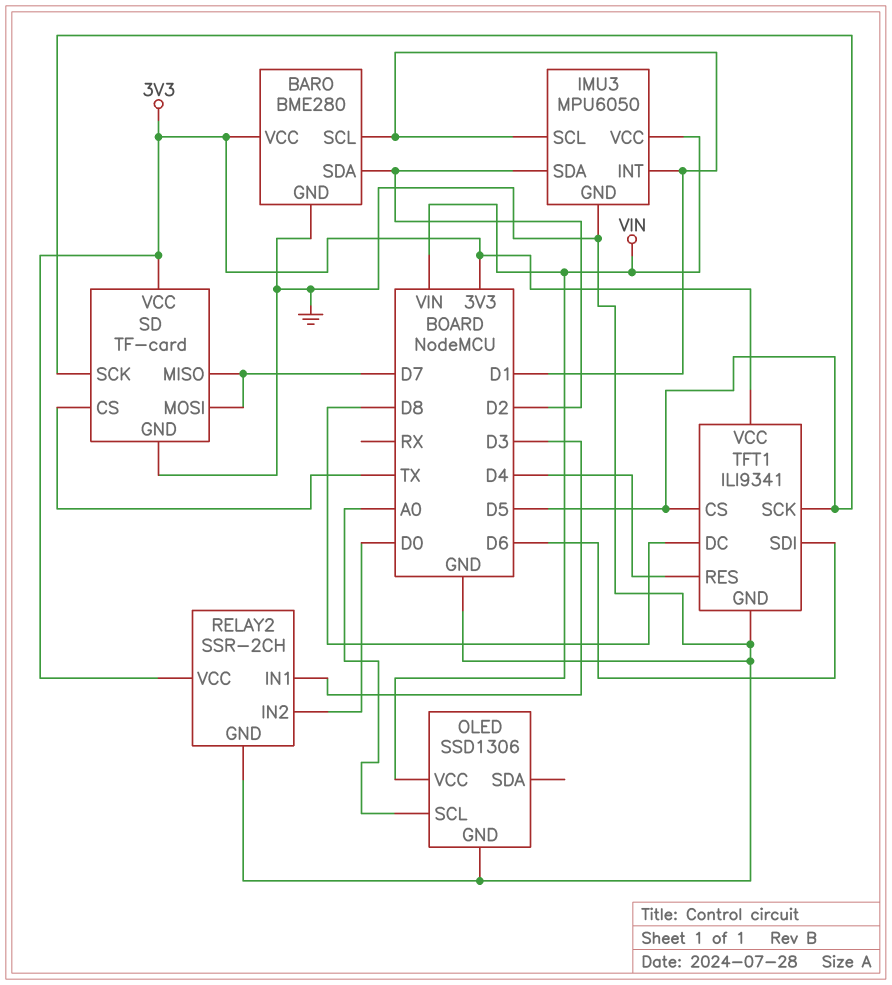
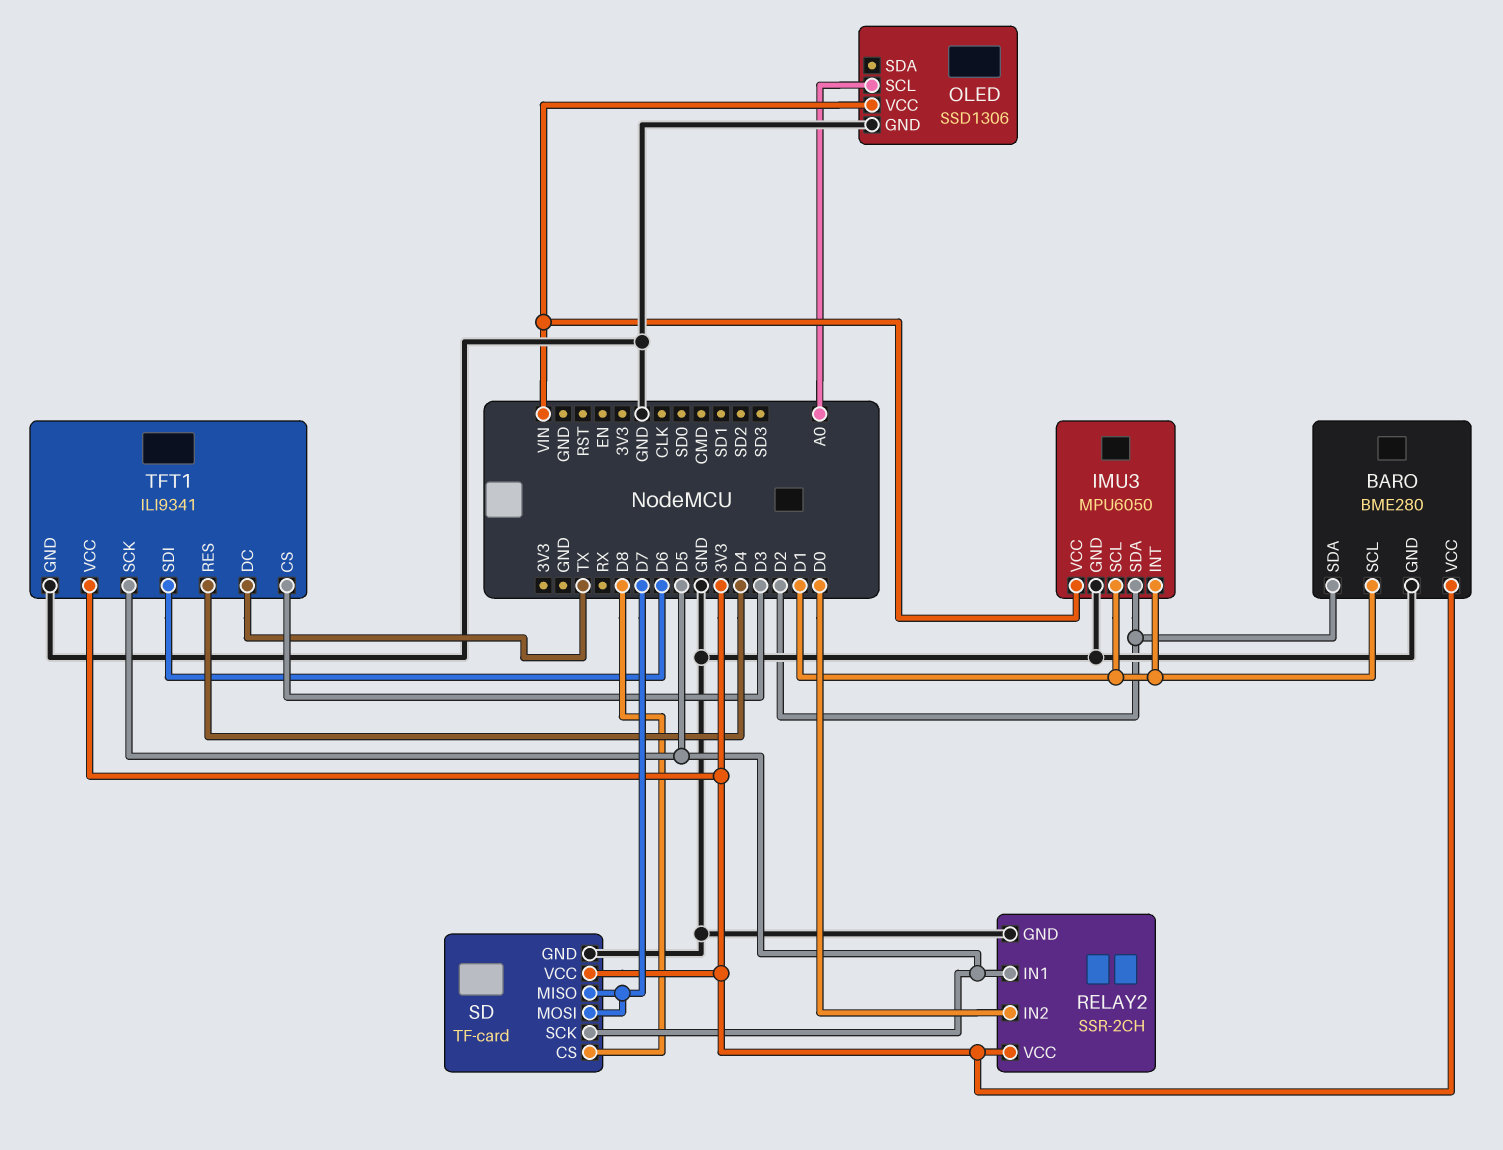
RELAY2 pin IN1: D3 -> D5
SD pin CS: TX -> D8
TFT1 pin CS: D5 -> D3
TFT1 pin DC: D8 -> TX

